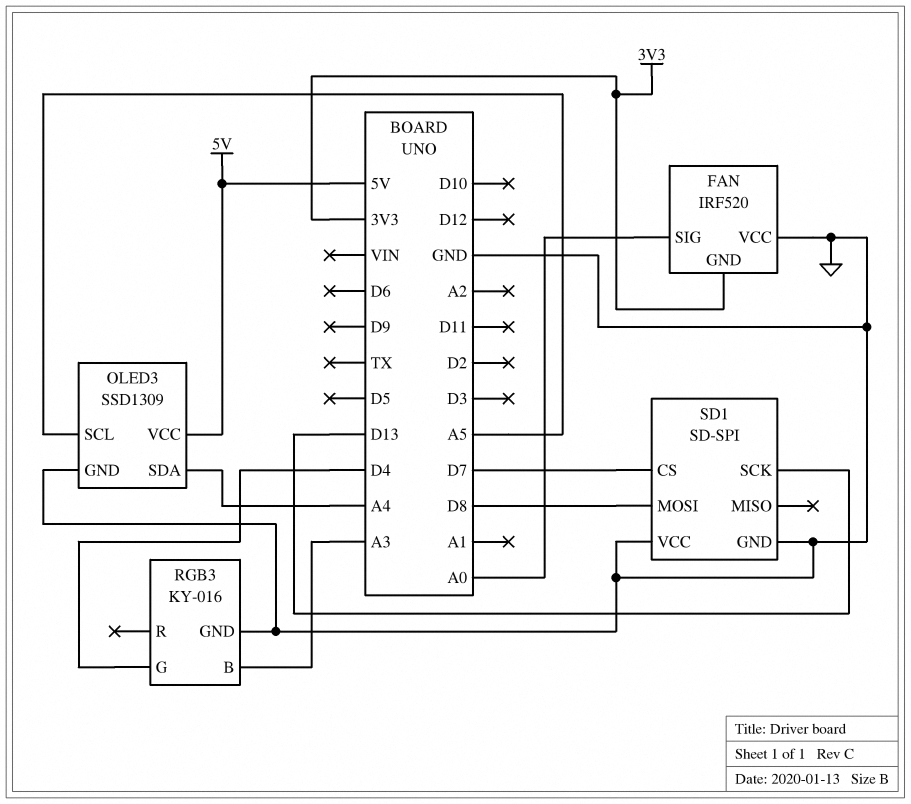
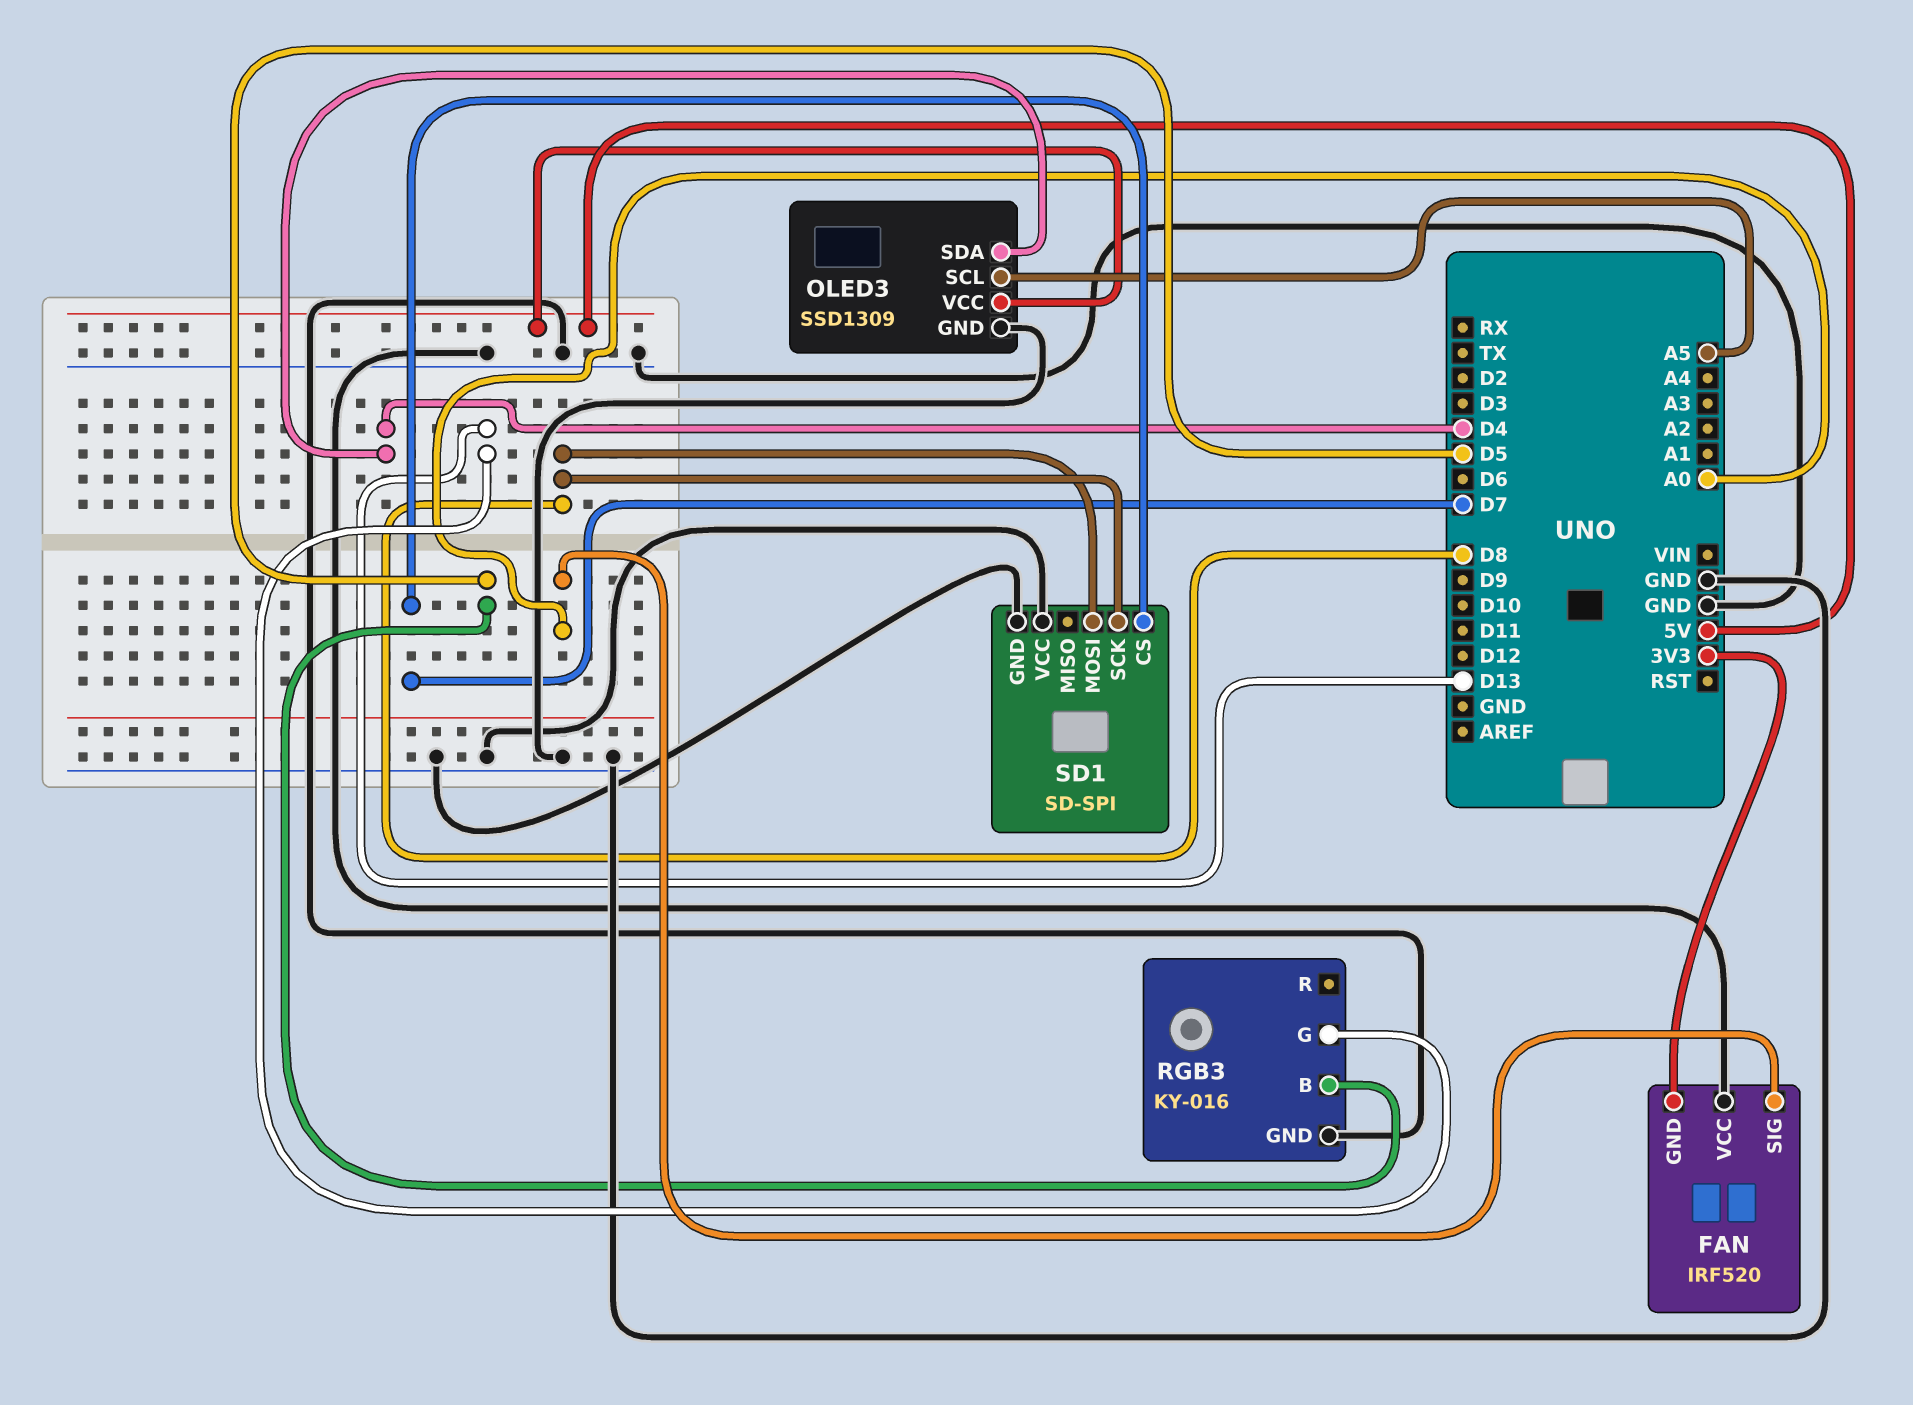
OLED3 pin SDA: A4 -> D4
RGB3 pin B: A3 -> D5
RGB3 pin G: D4 -> D13
SD1 pin SCK: D13 -> D8

